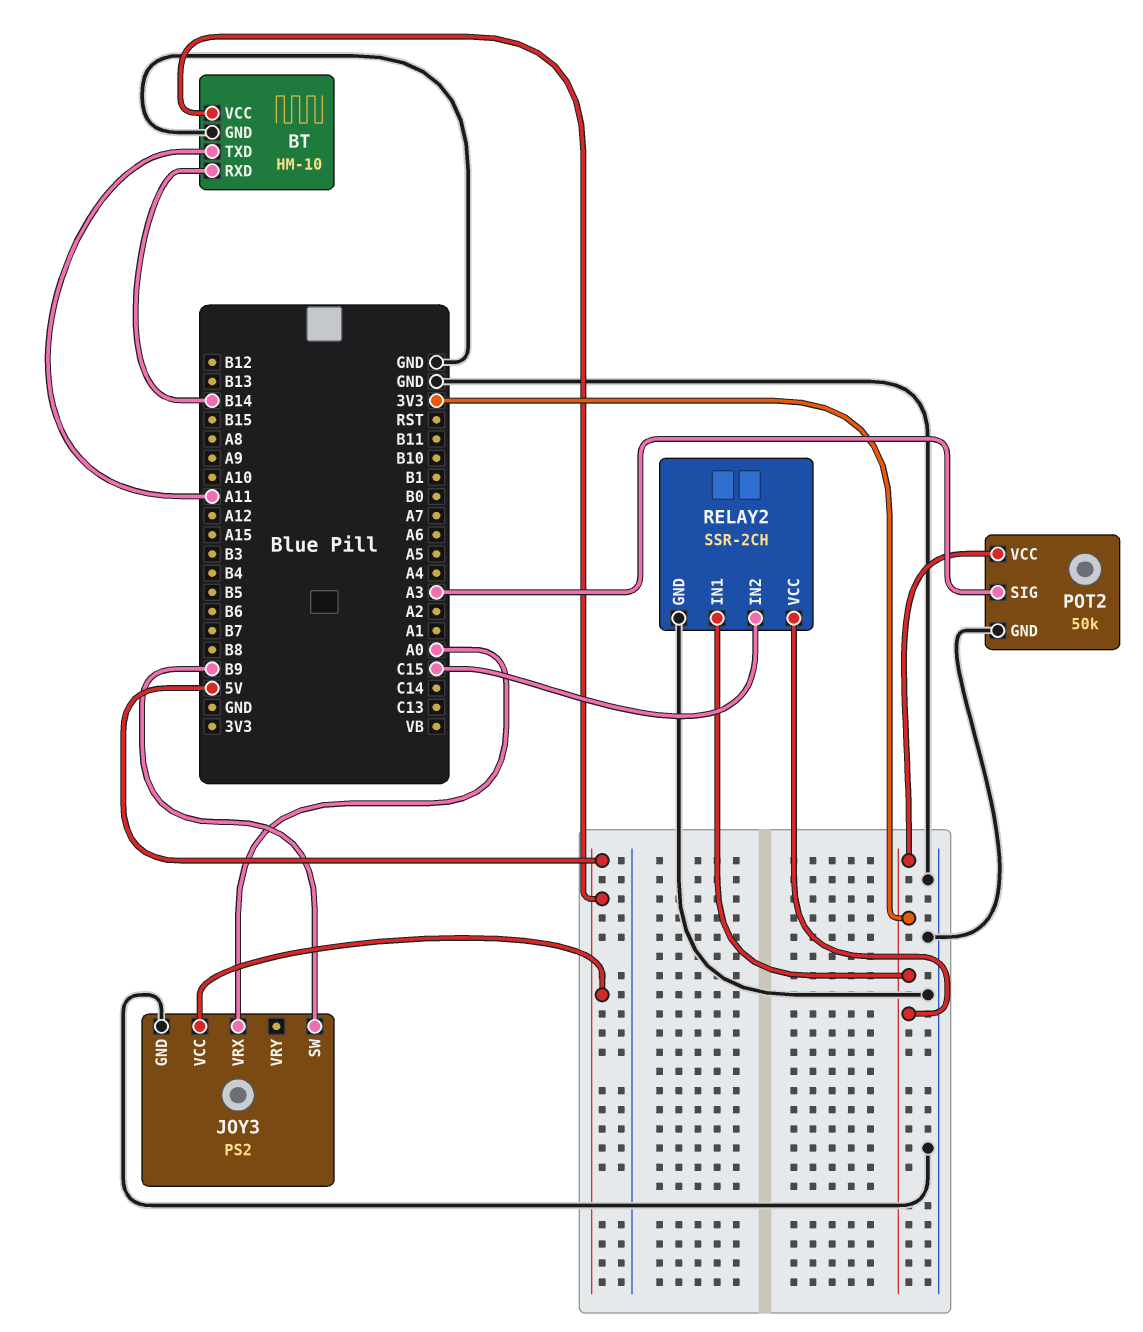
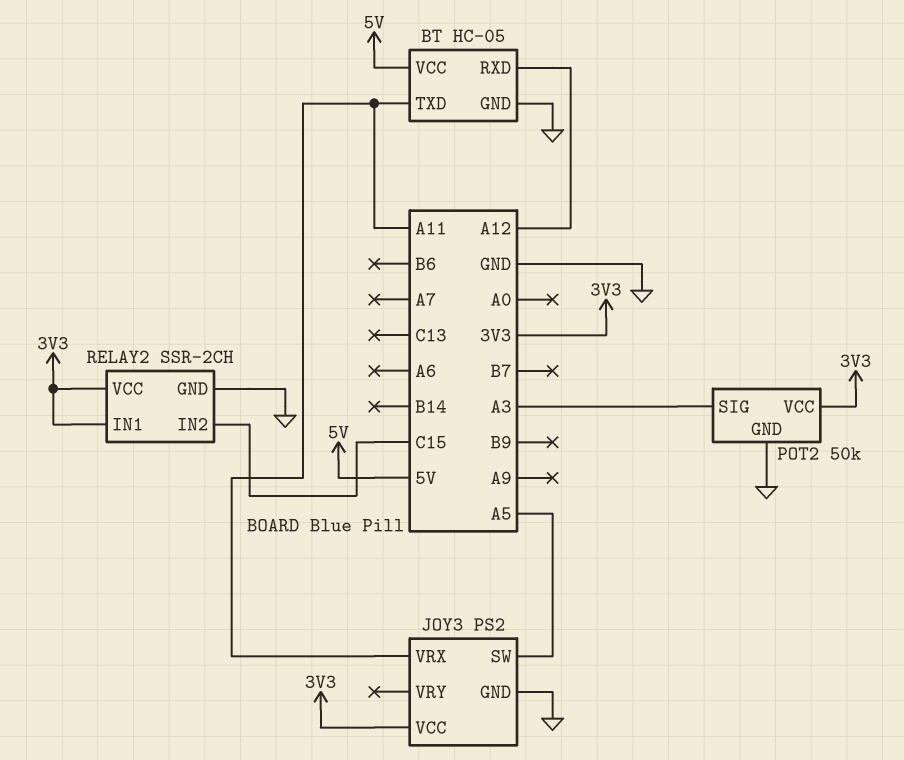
BT: HM-10 -> HC-05
BT pin RXD: B14 -> A12
JOY3 pin SW: B9 -> A5
JOY3 pin VCC: 5V -> 3V3
JOY3 pin VRX: A0 -> A11

